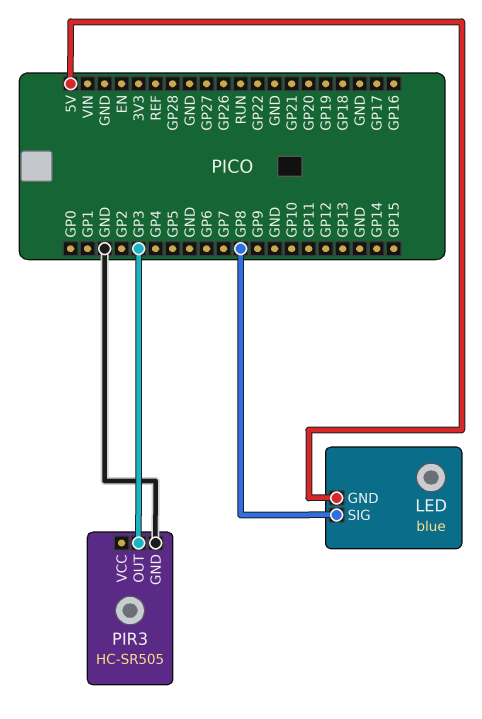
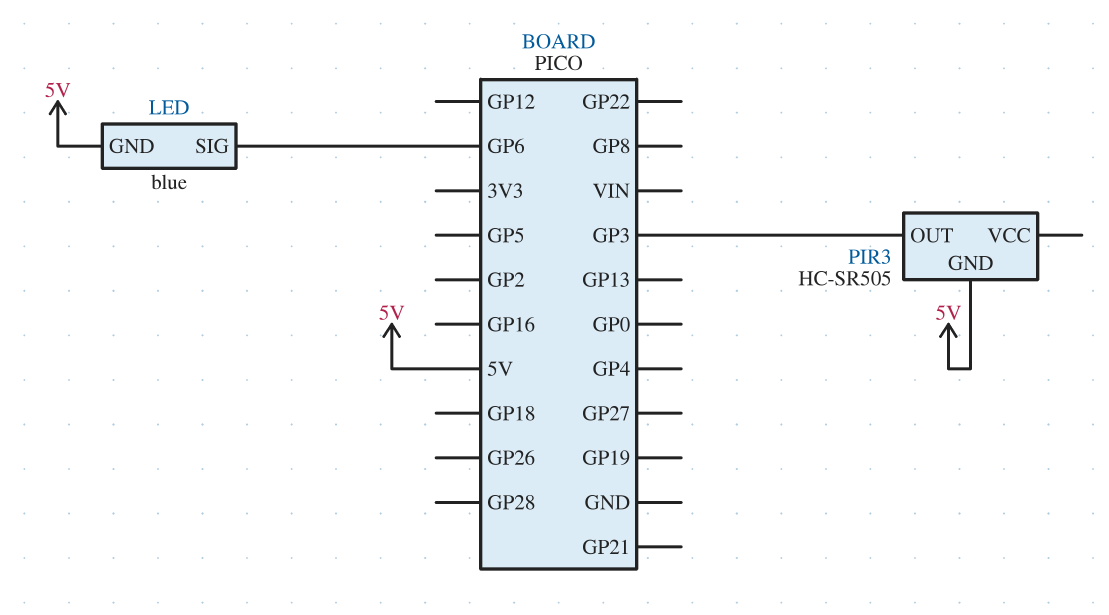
LED pin SIG: GP8 -> GP6
PIR3 pin GND: GND -> 5V

